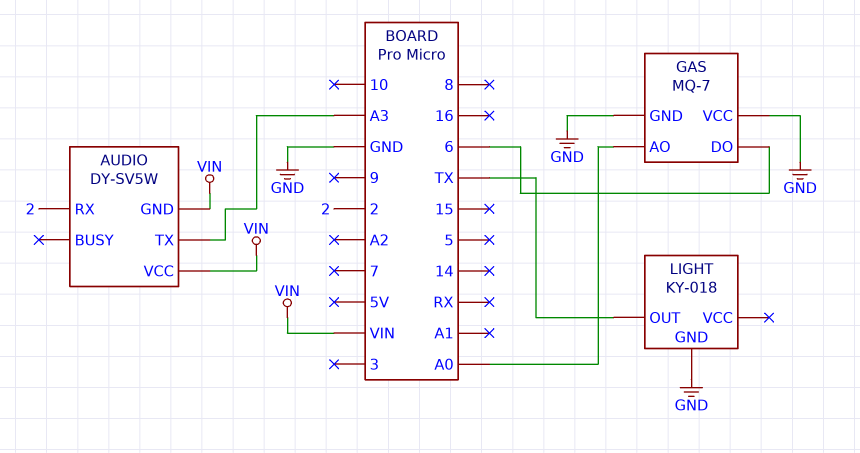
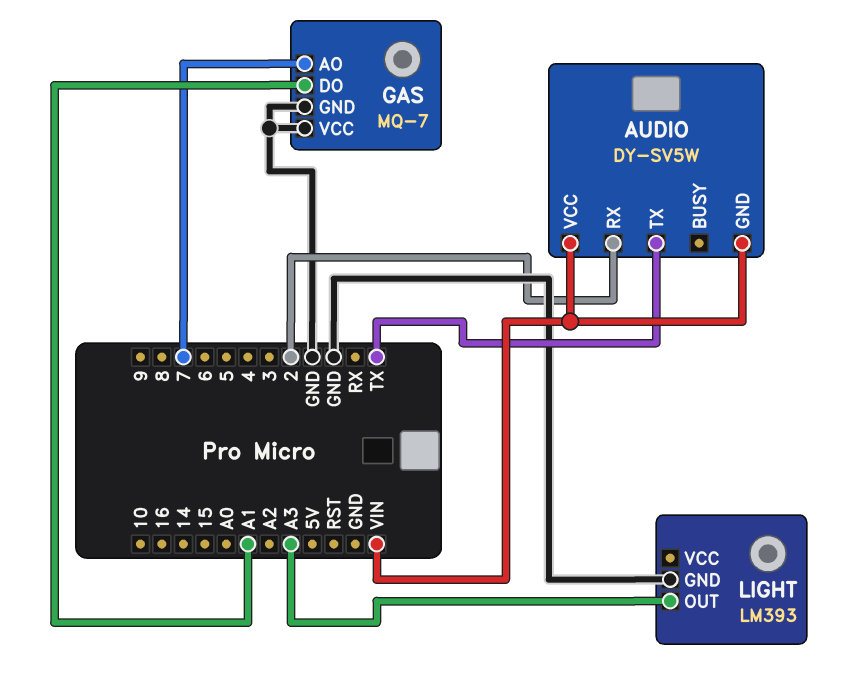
AUDIO pin TX: A3 -> TX
GAS pin AO: A0 -> 7
GAS pin DO: 6 -> A1
LIGHT: KY-018 -> LM393
LIGHT pin OUT: TX -> A3

